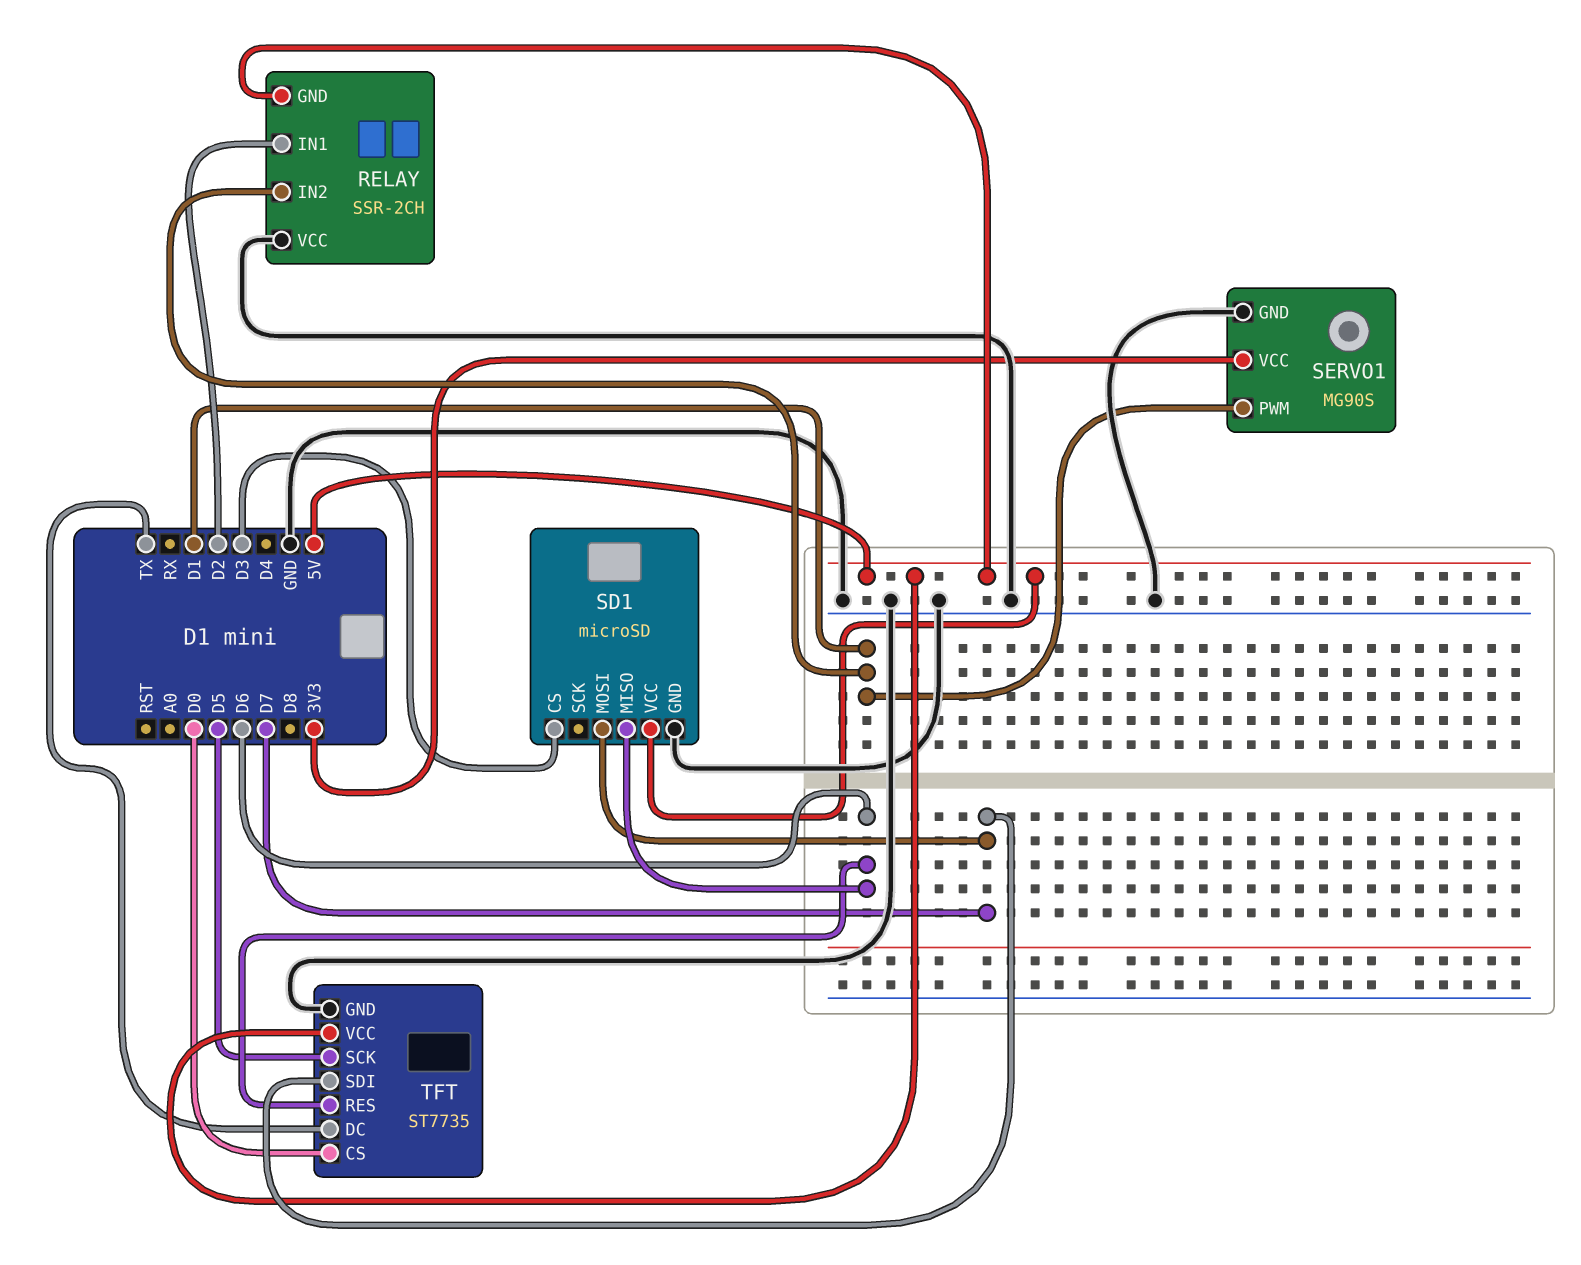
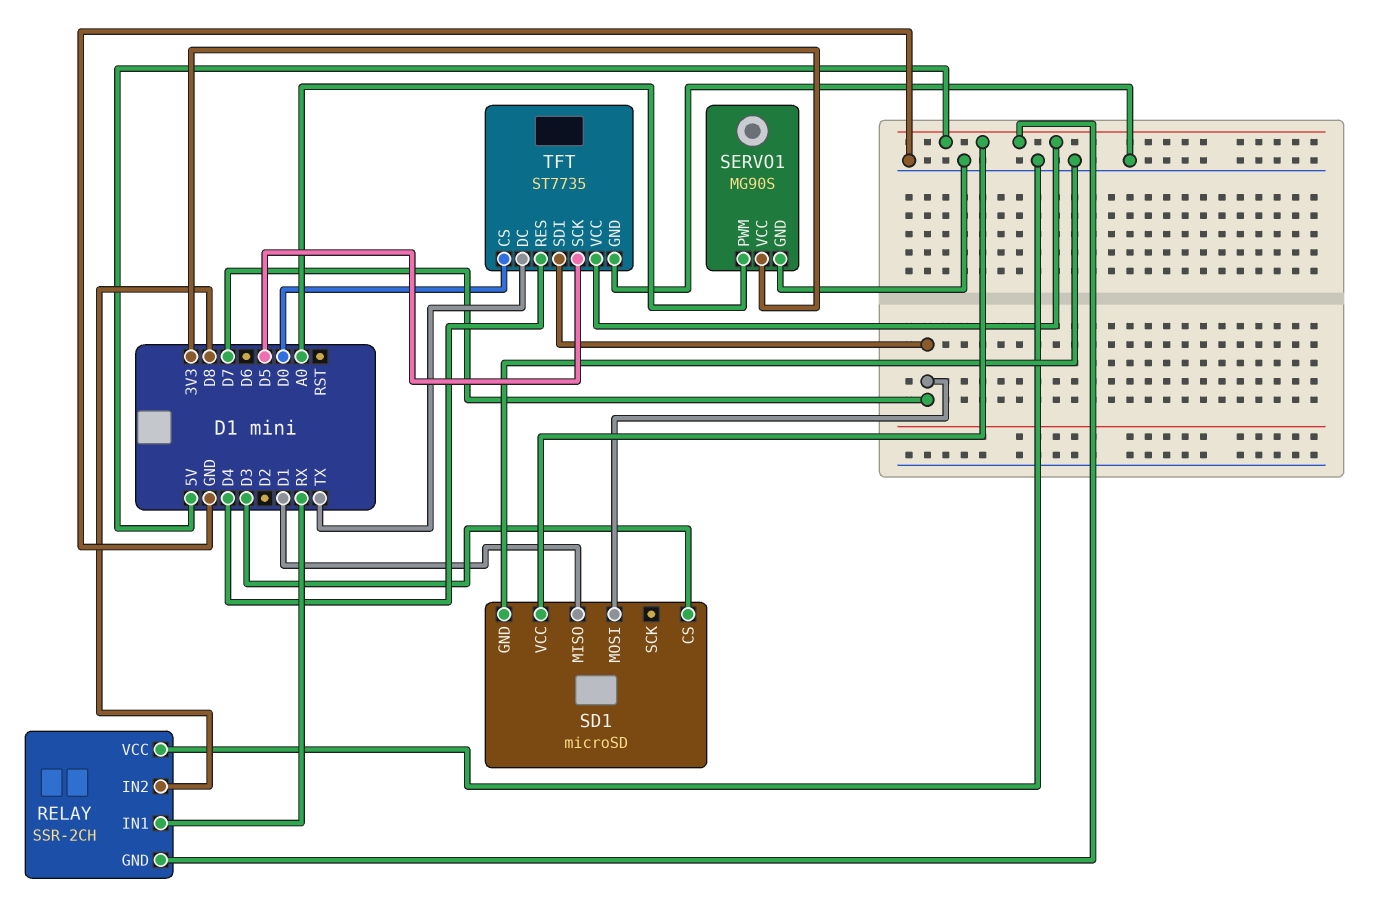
RELAY pin IN1: D2 -> RX
RELAY pin IN2: D1 -> D8
SD1 pin MISO: D6 -> D1
SERVO1 pin PWM: D1 -> A0
TFT pin RES: D6 -> D4

